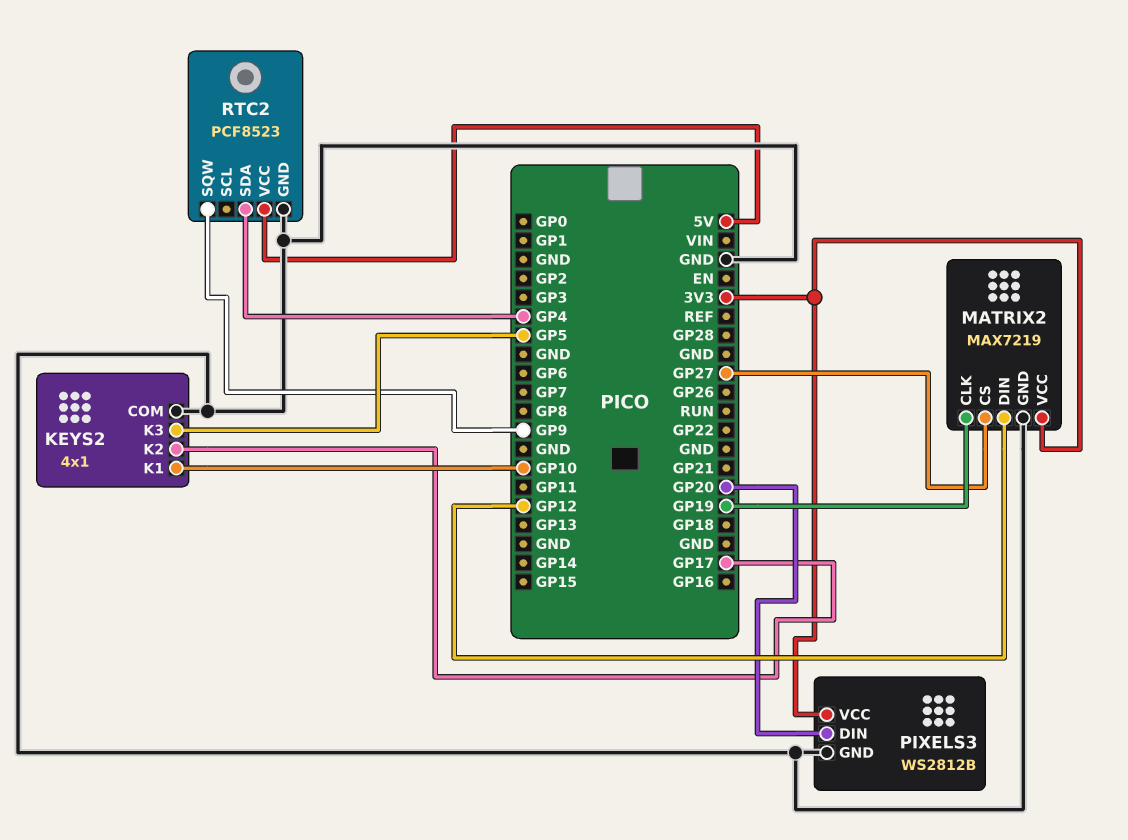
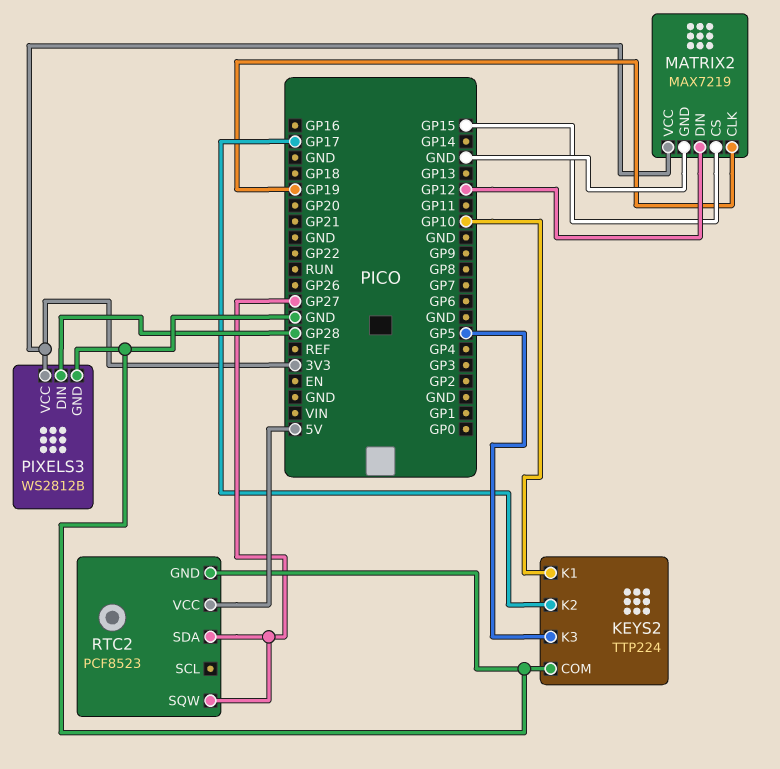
KEYS2: 4x1 -> TTP224
MATRIX2 pin CS: GP27 -> GP15
PIXELS3 pin DIN: GP20 -> GP28
RTC2 pin SDA: GP4 -> GP27
RTC2 pin SQW: GP9 -> GP27

